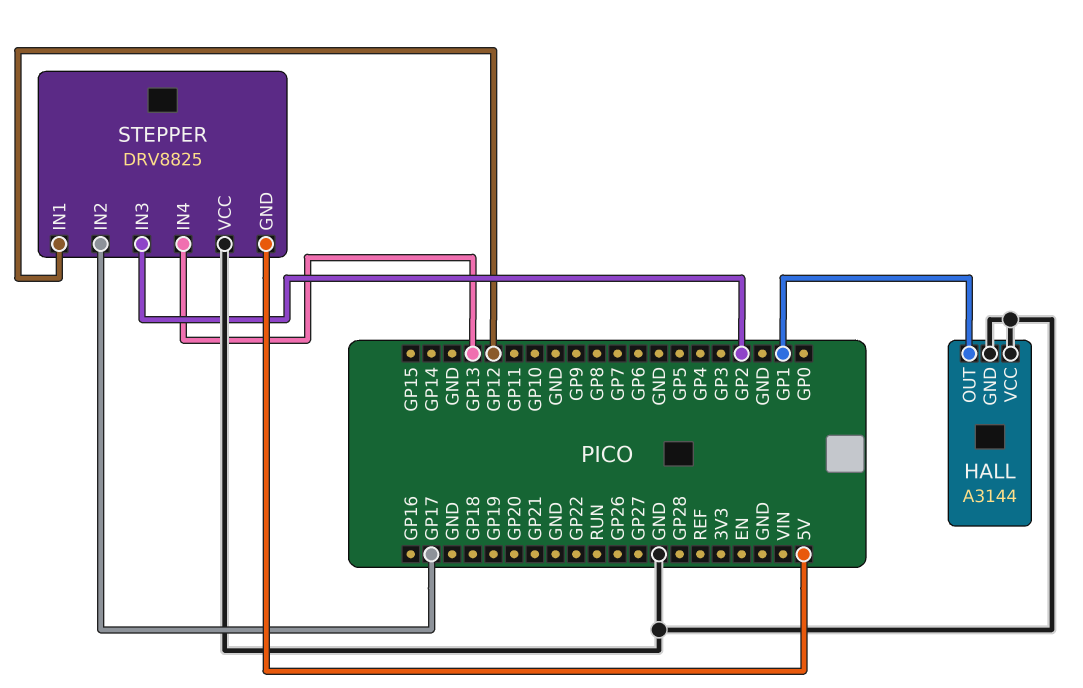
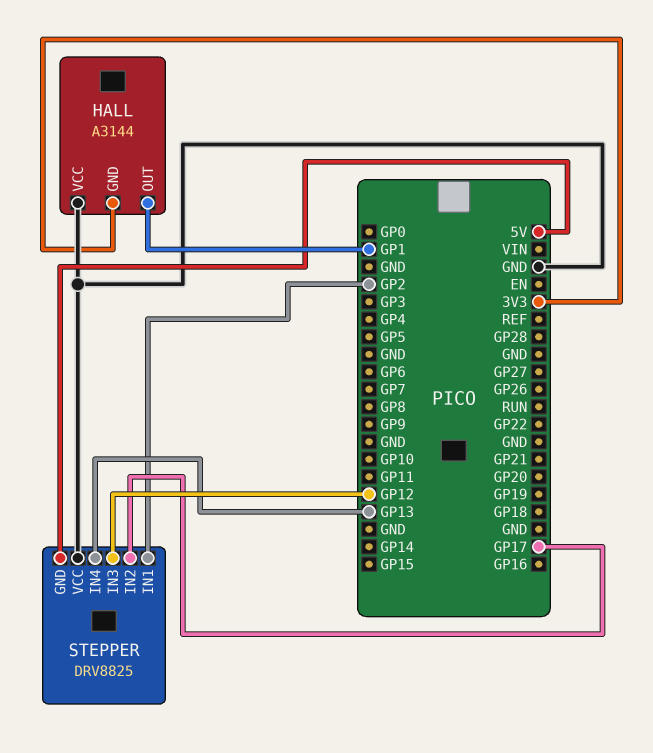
HALL pin GND: GND -> 3V3
STEPPER pin IN1: GP12 -> GP2
STEPPER pin IN3: GP2 -> GP12

